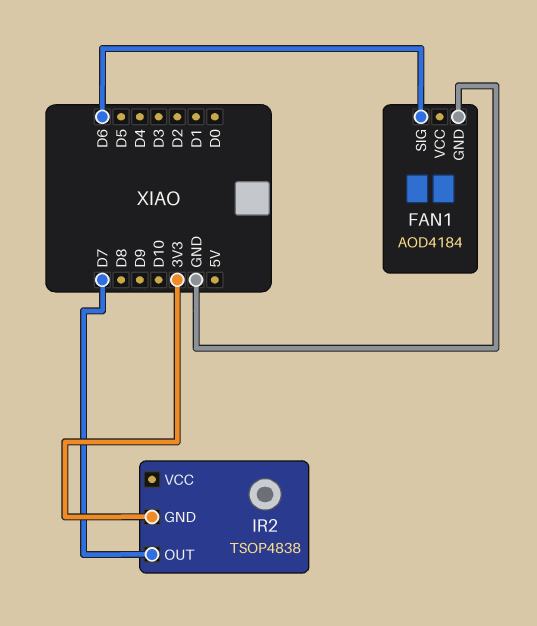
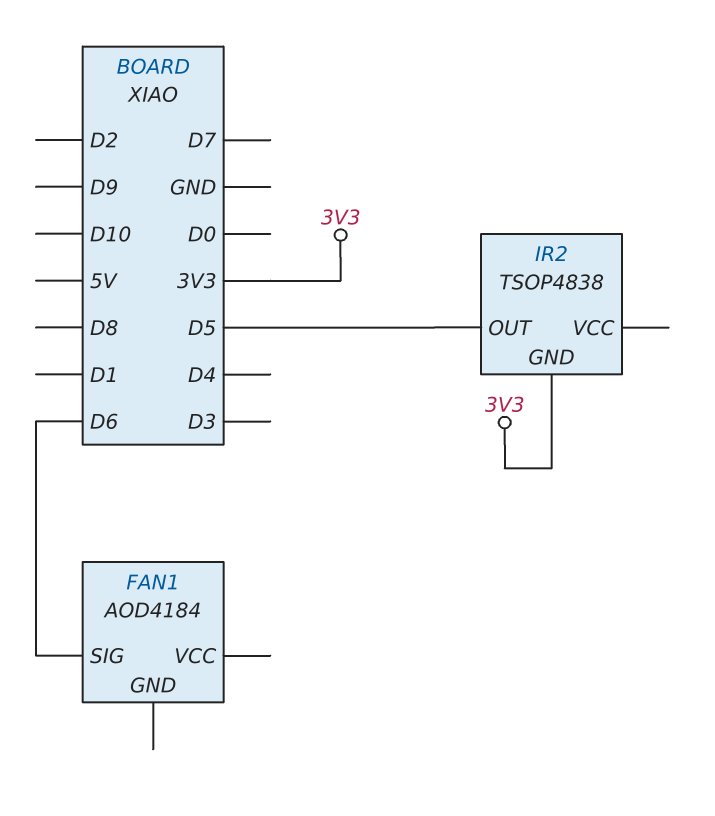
FAN1 pin GND: GND -> none
IR2 pin OUT: D7 -> D5

